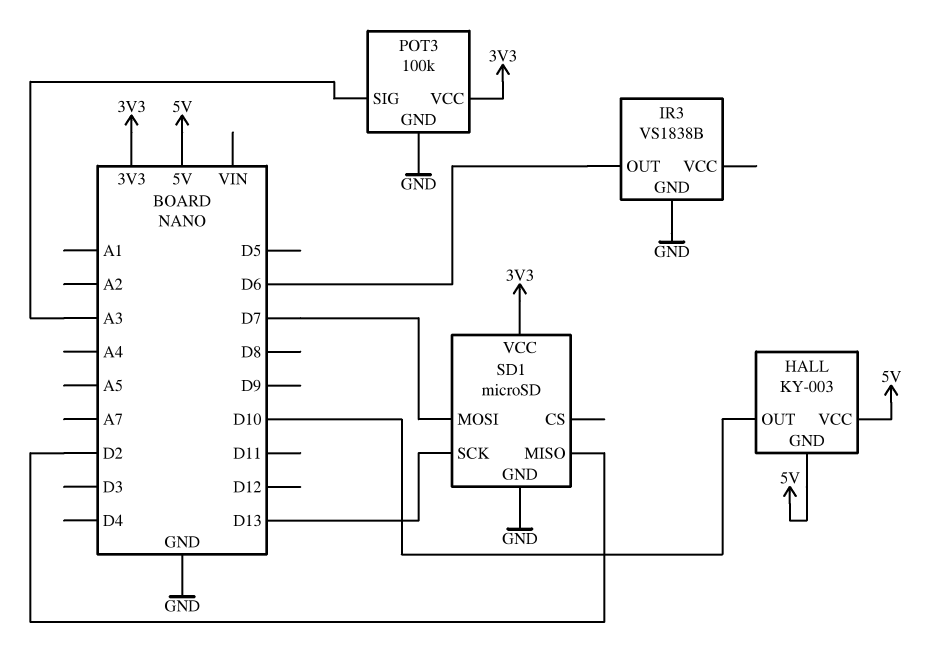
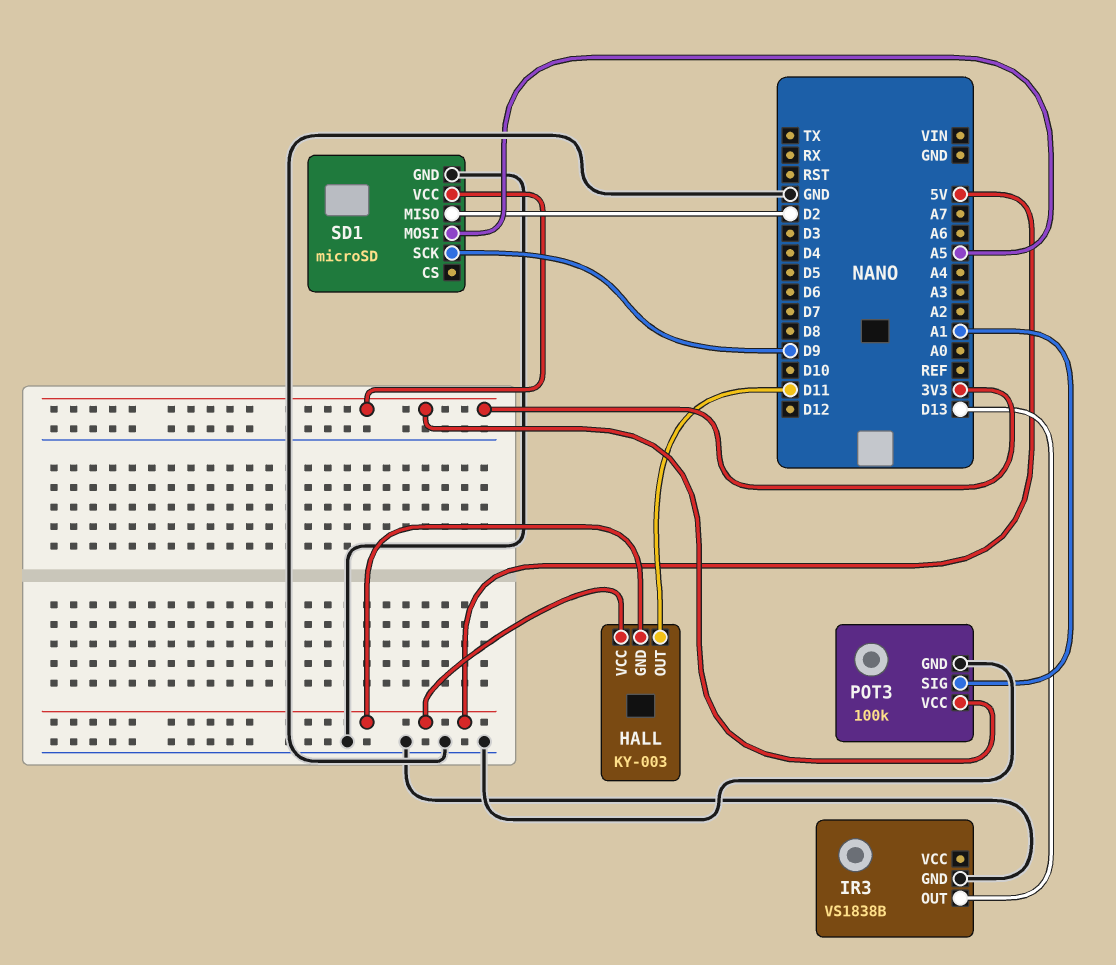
HALL pin OUT: D10 -> D11
IR3 pin OUT: D6 -> D13
POT3 pin SIG: A3 -> A1
SD1 pin MOSI: D7 -> A5
SD1 pin SCK: D13 -> D9

